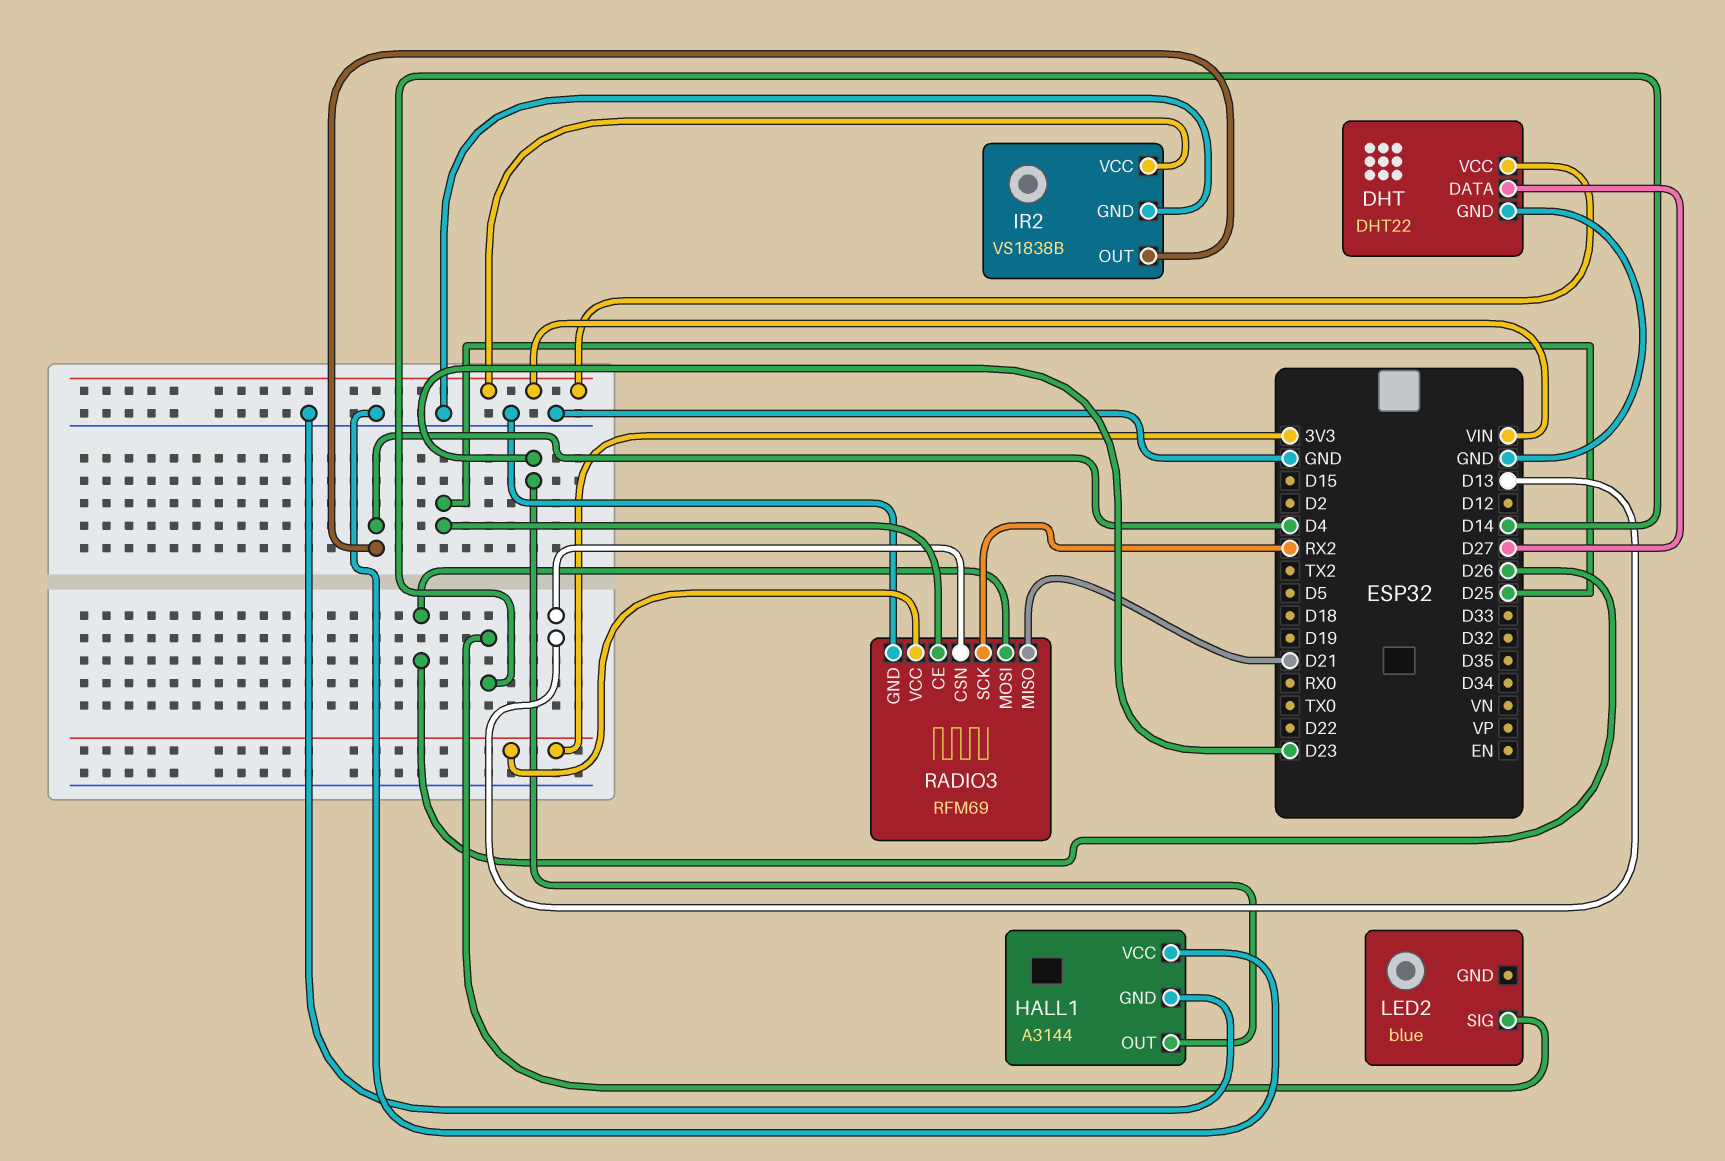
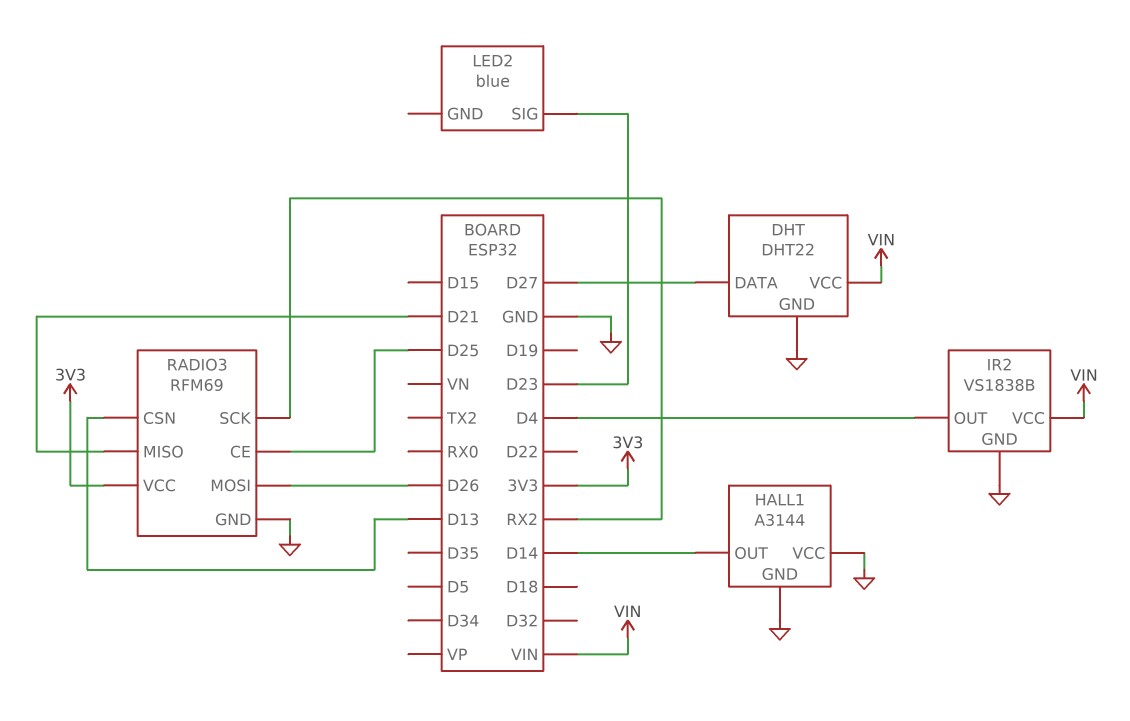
HALL1 pin OUT: D23 -> D14
LED2 pin SIG: D14 -> D23

